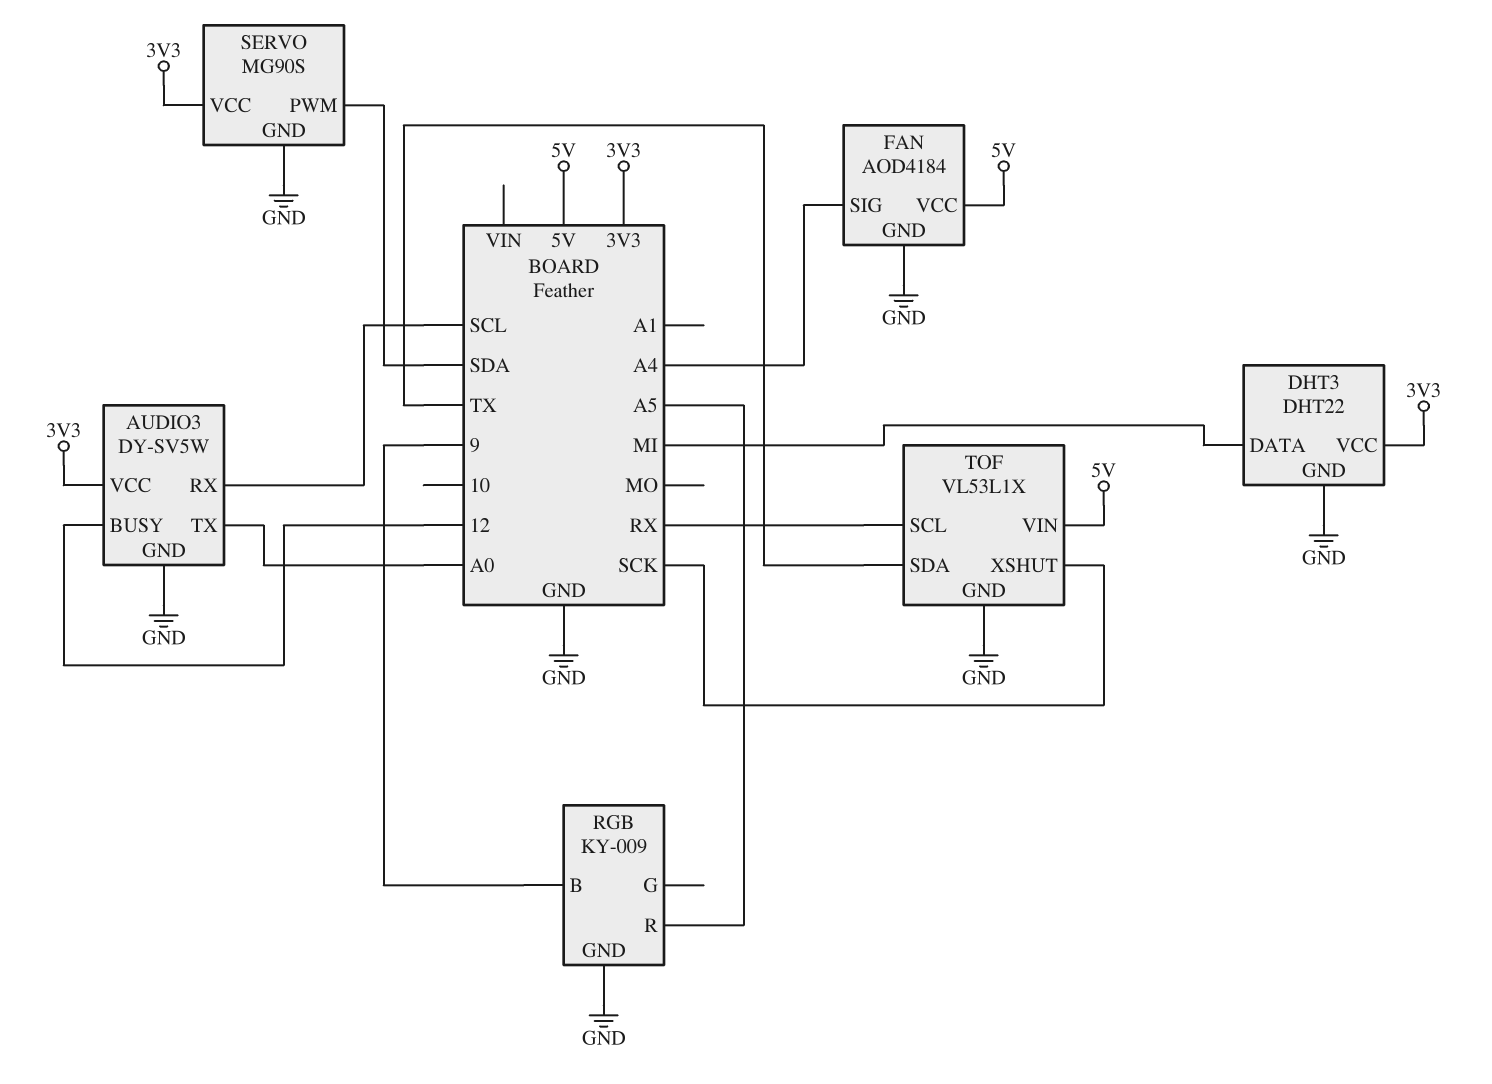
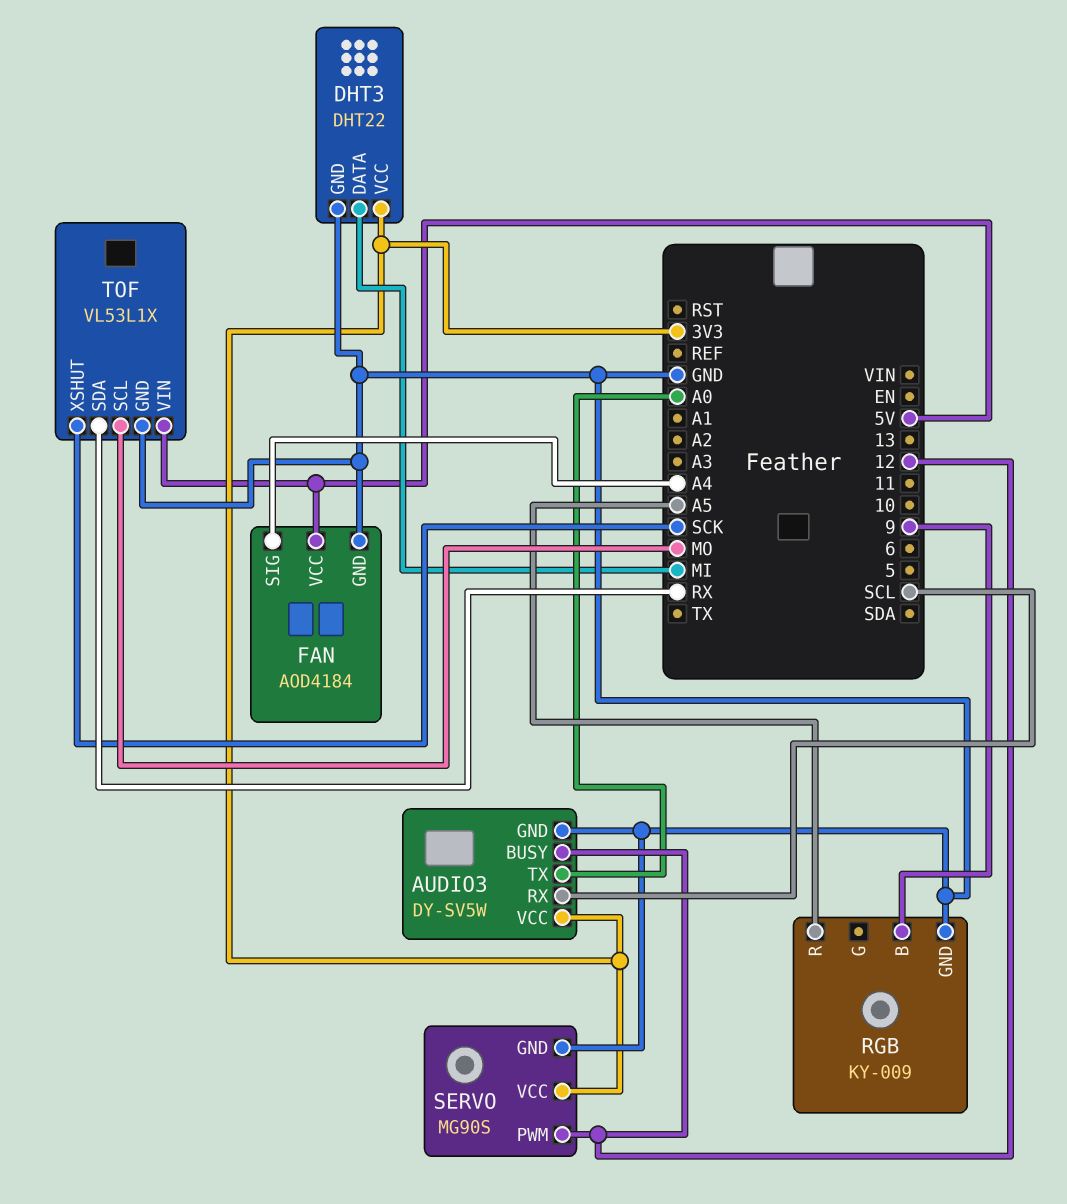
SERVO pin PWM: SDA -> 12
TOF pin SCL: RX -> MO
TOF pin SDA: TX -> RX

